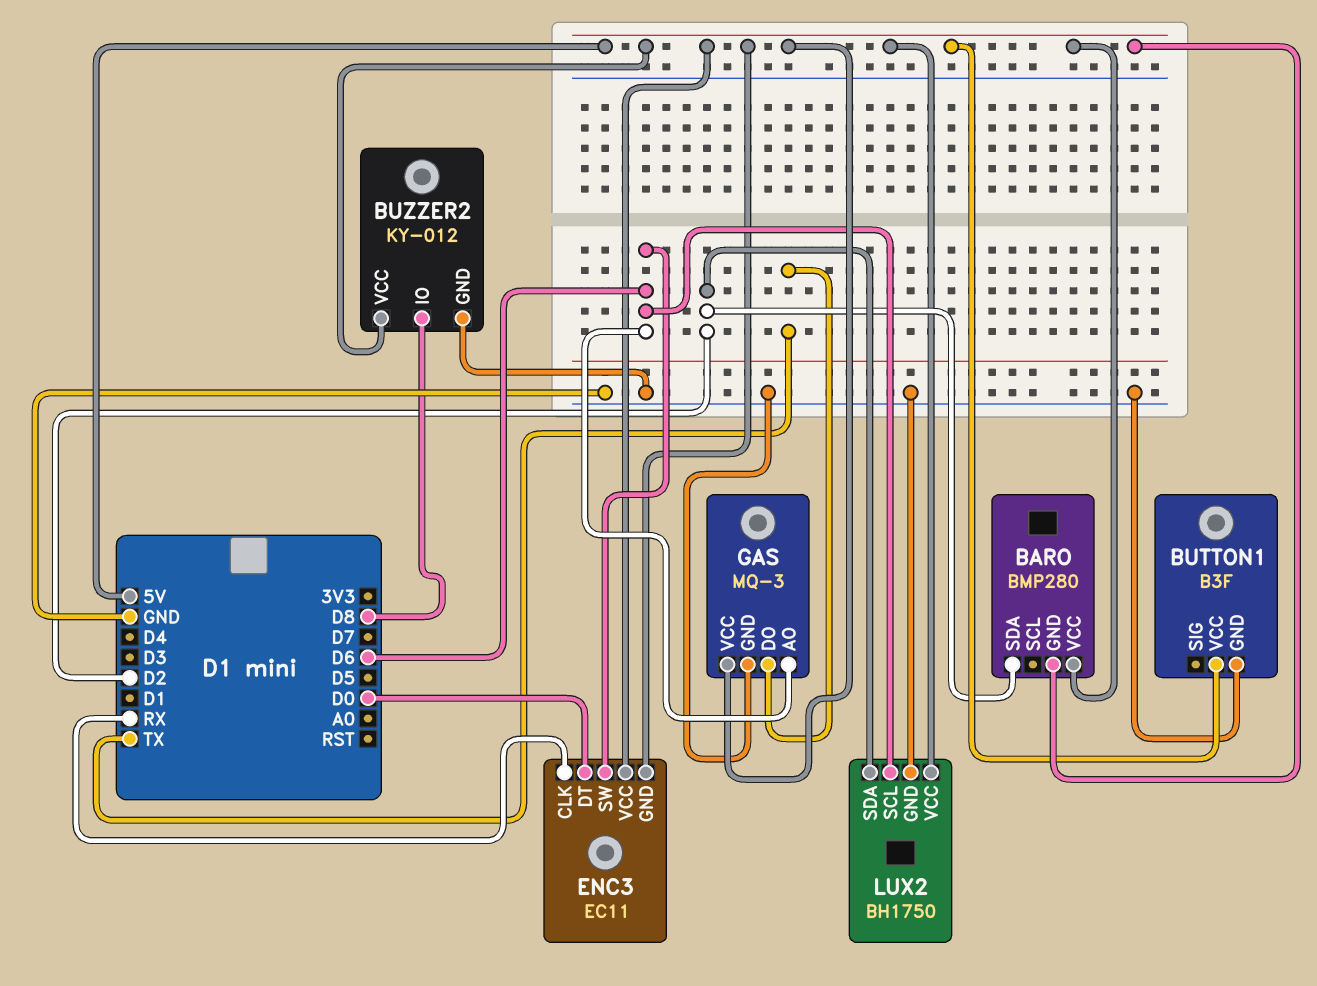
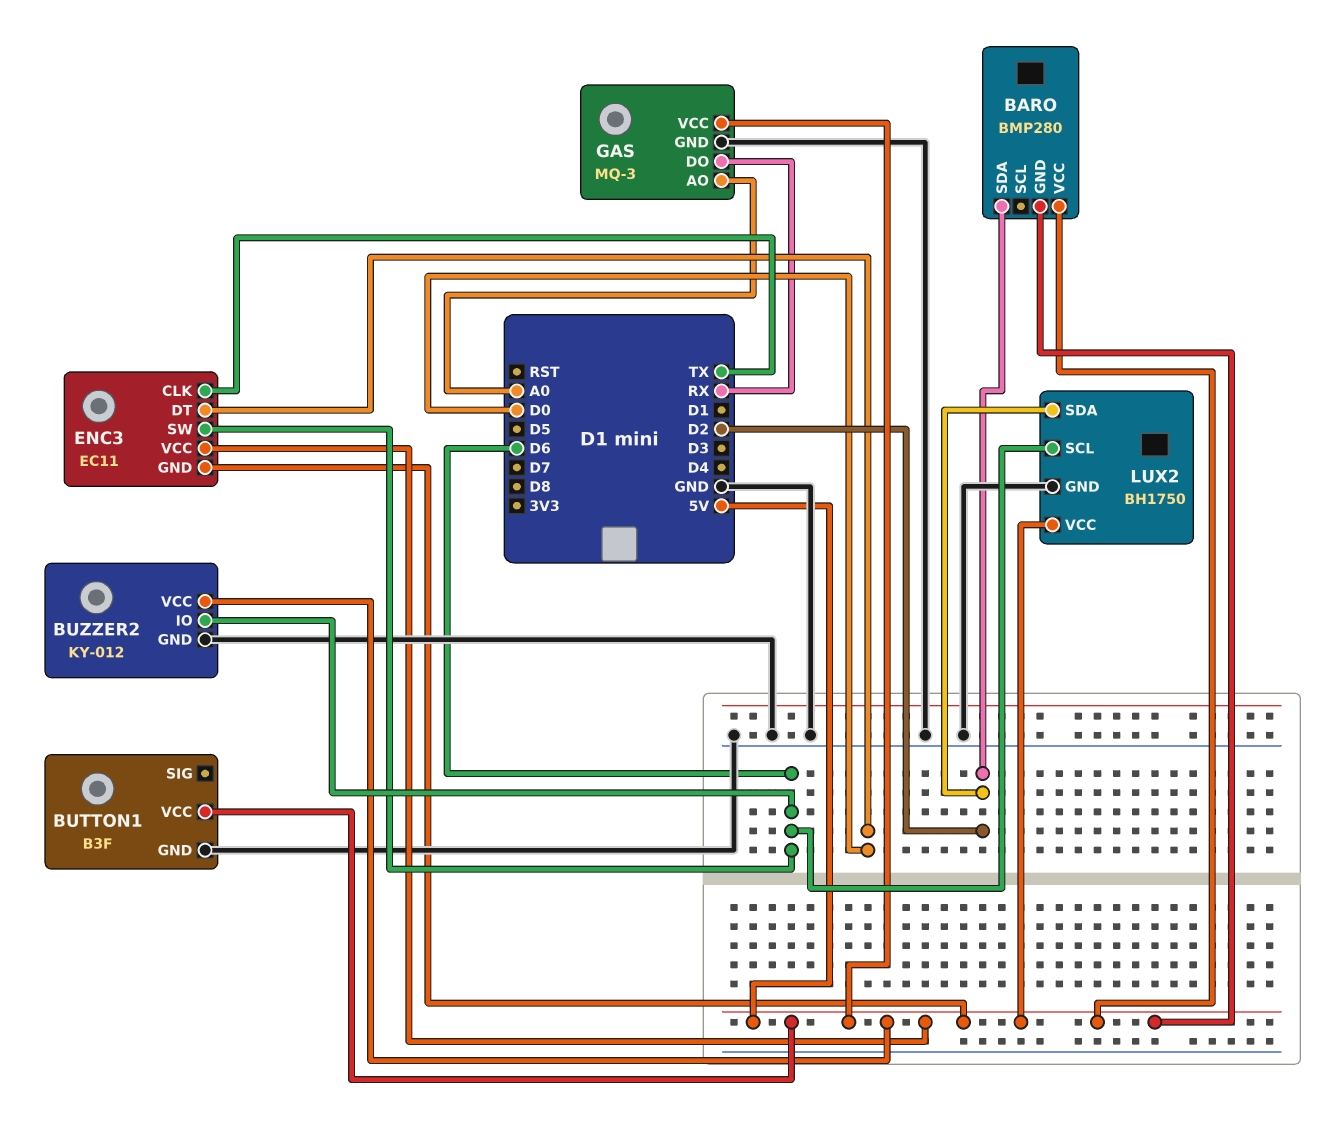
BUZZER2 pin IO: D8 -> D6
ENC3 pin CLK: RX -> TX
GAS pin AO: D6 -> A0
GAS pin DO: TX -> RX

